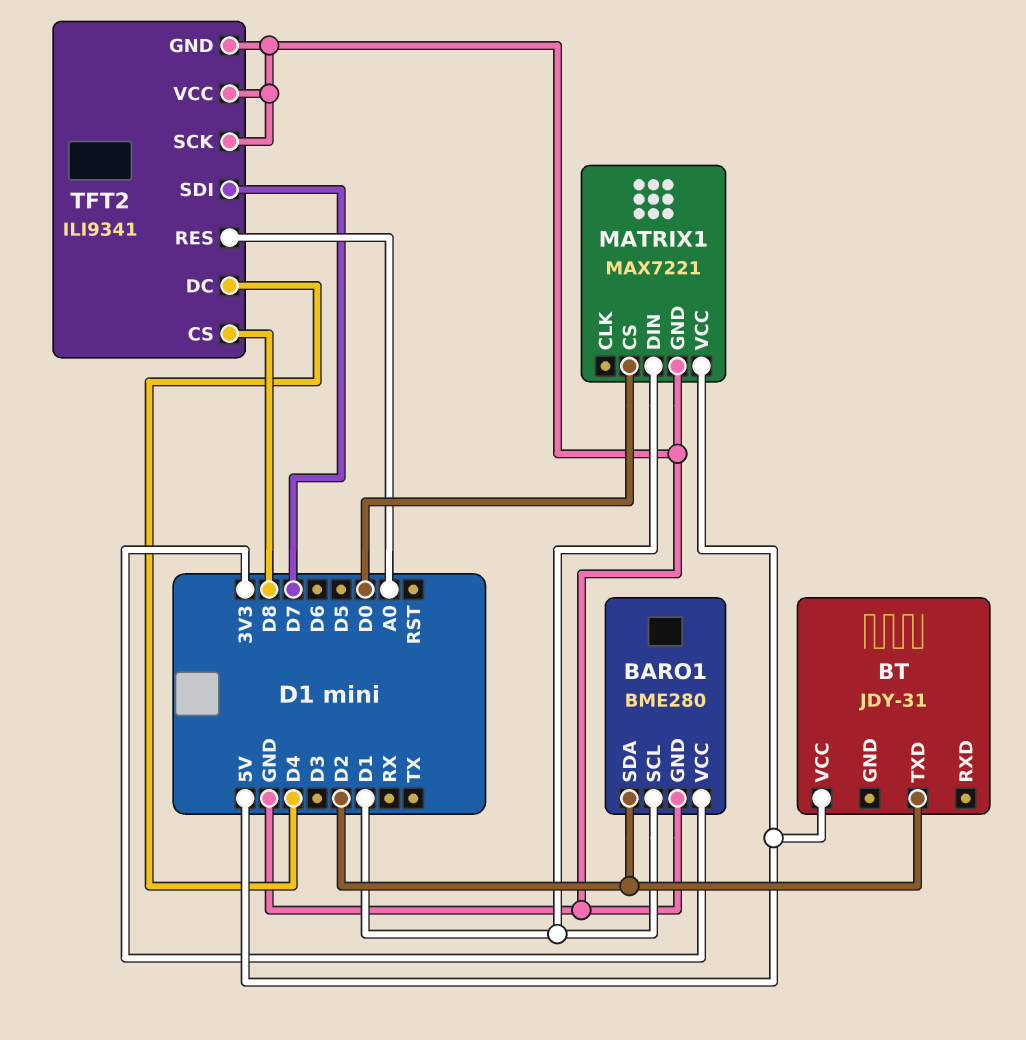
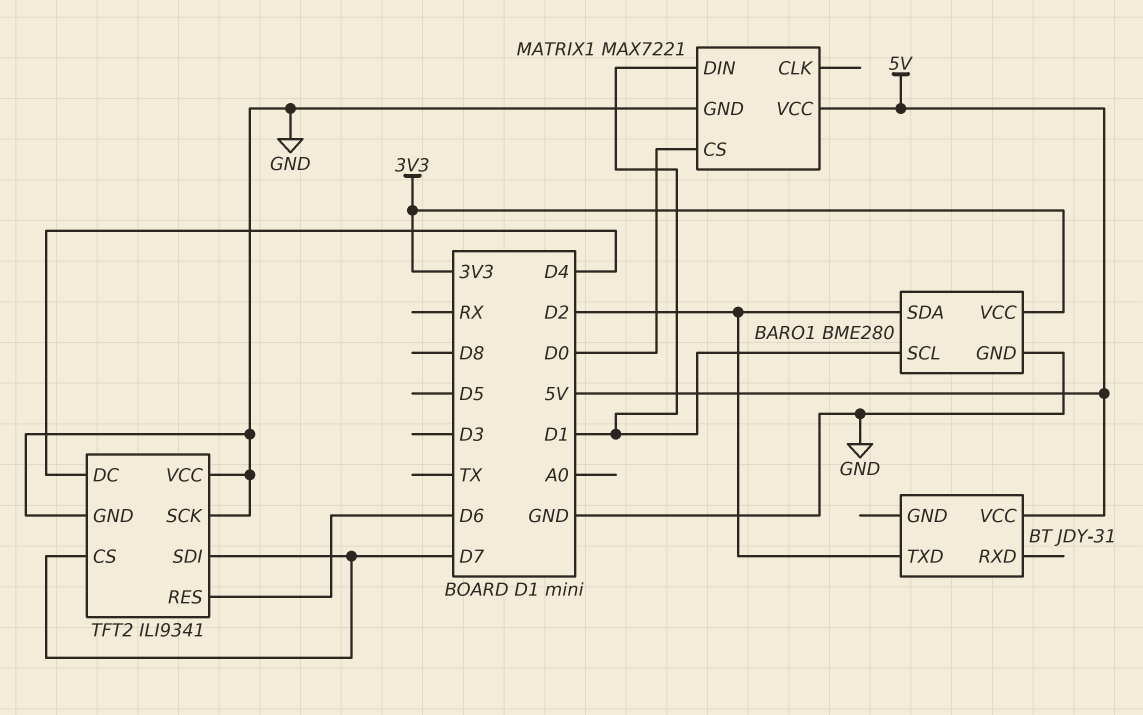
TFT2 pin CS: D8 -> D7
TFT2 pin RES: A0 -> D6

